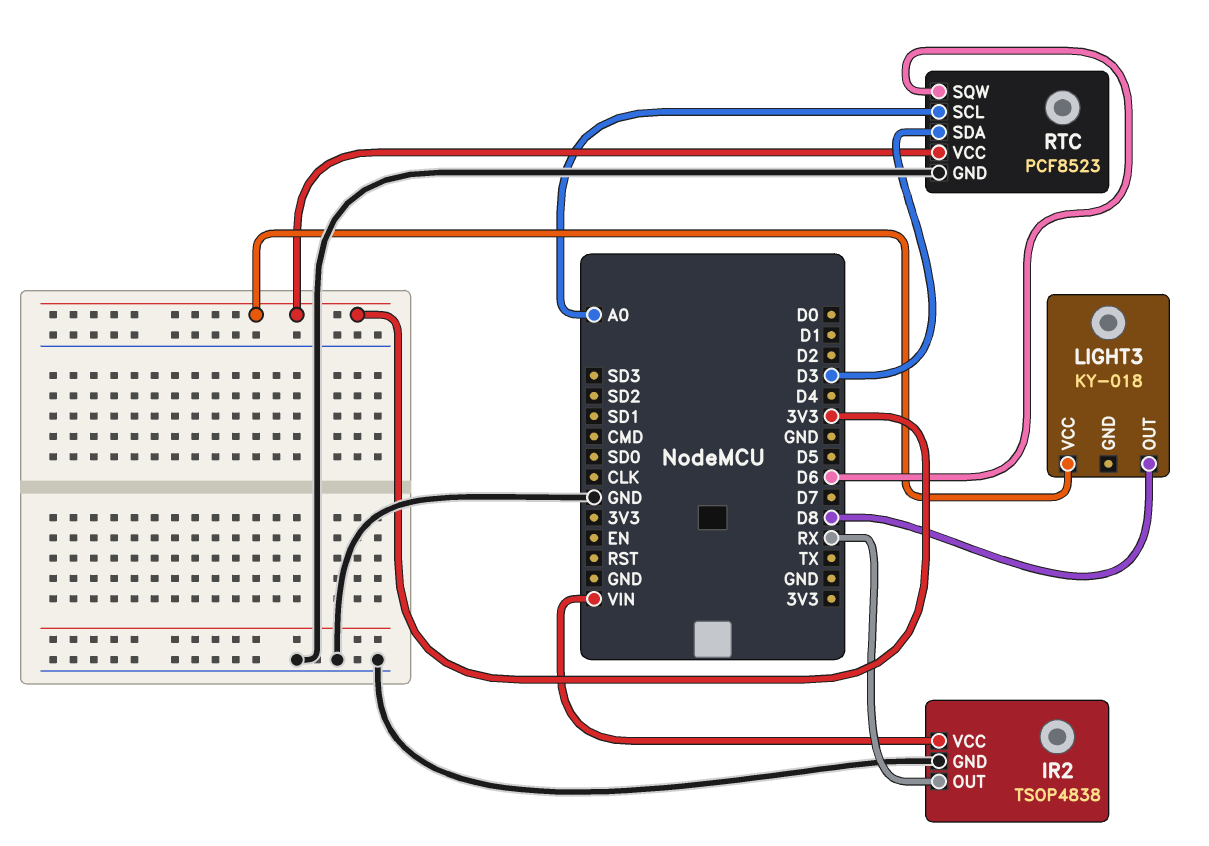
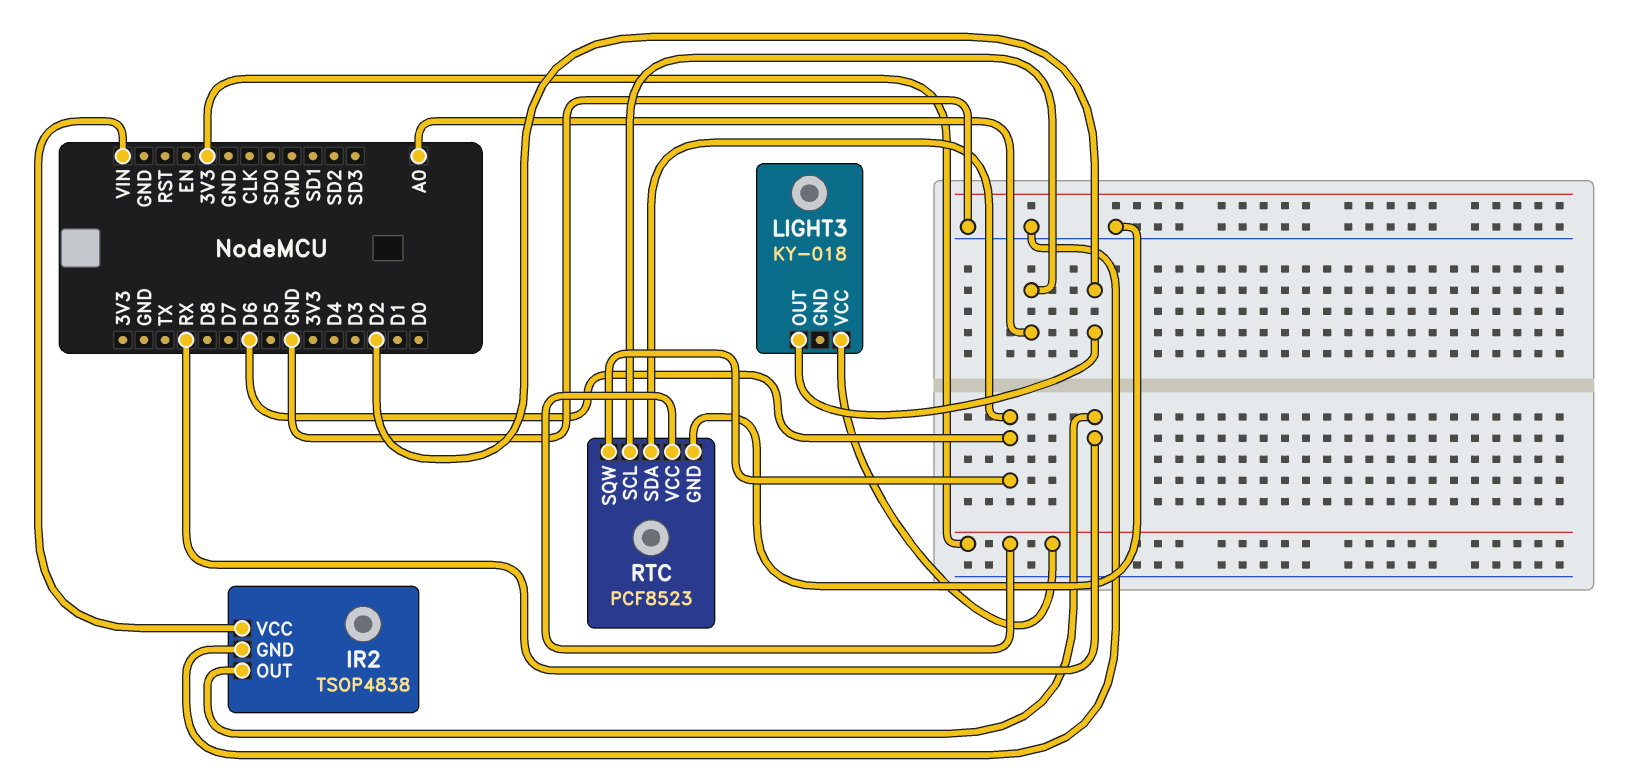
LIGHT3 pin OUT: D8 -> D2
RTC pin SDA: D3 -> D6

